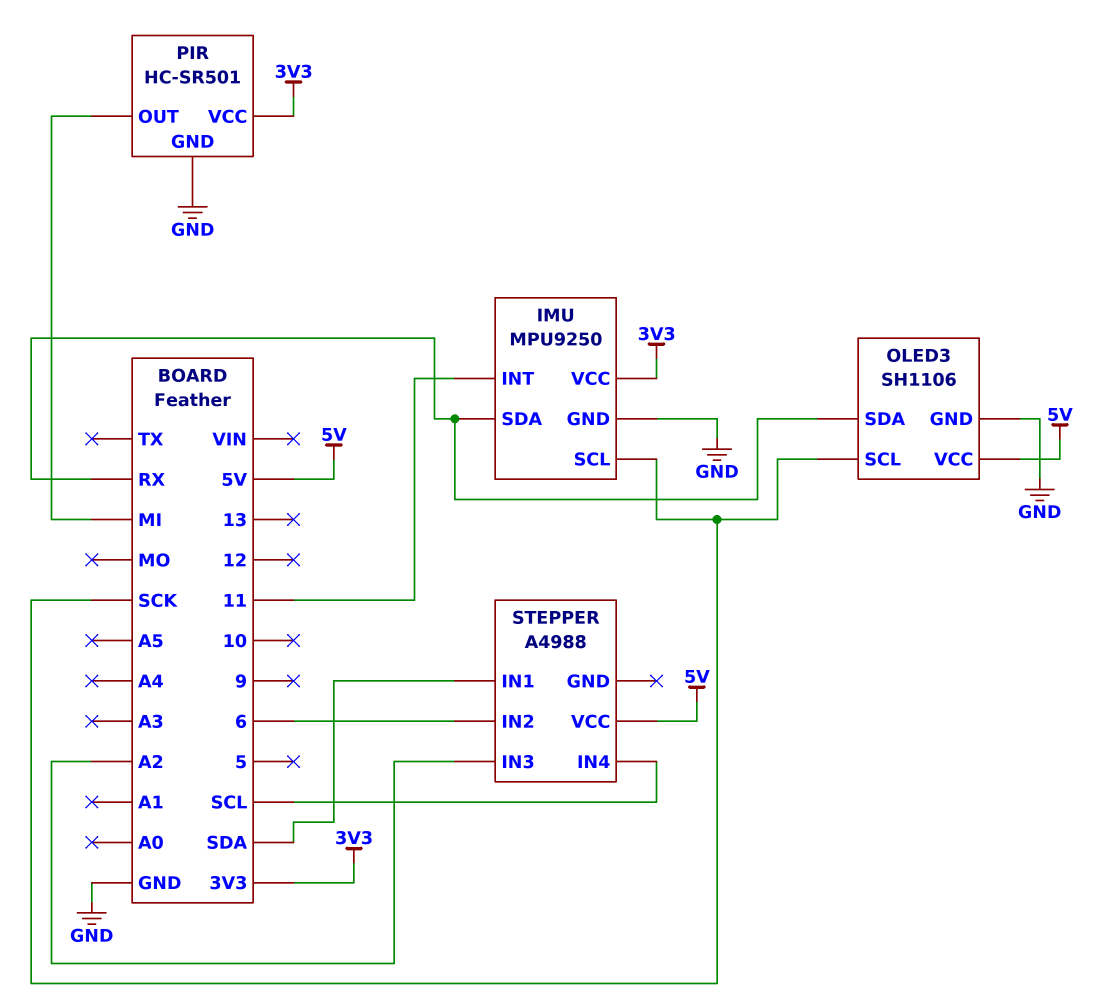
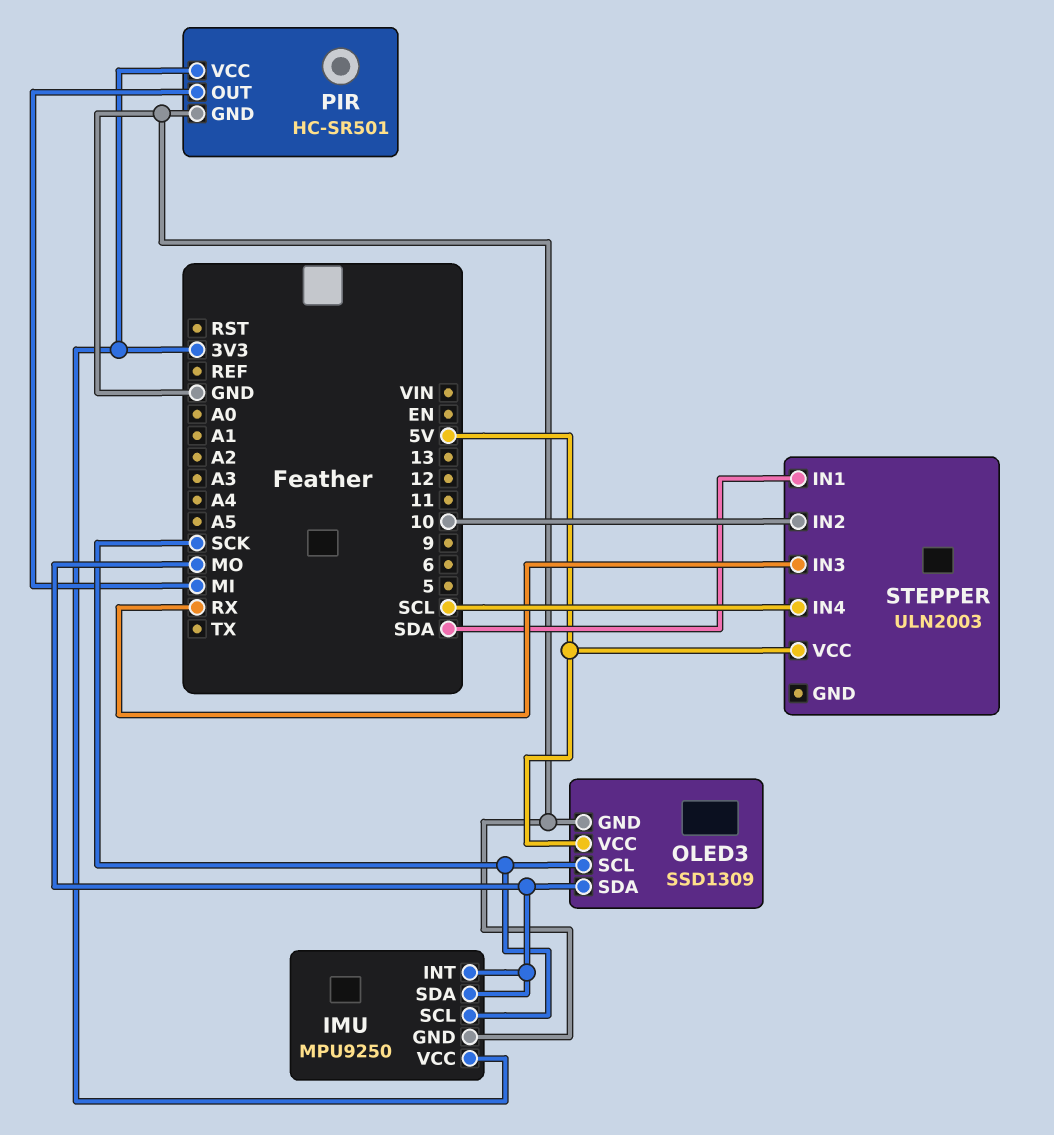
IMU pin INT: 11 -> MO
IMU pin SDA: RX -> MO
OLED3: SH1106 -> SSD1309
OLED3 pin SDA: RX -> MO
STEPPER: A4988 -> ULN2003
STEPPER pin IN2: 6 -> 10
STEPPER pin IN3: A2 -> RX

